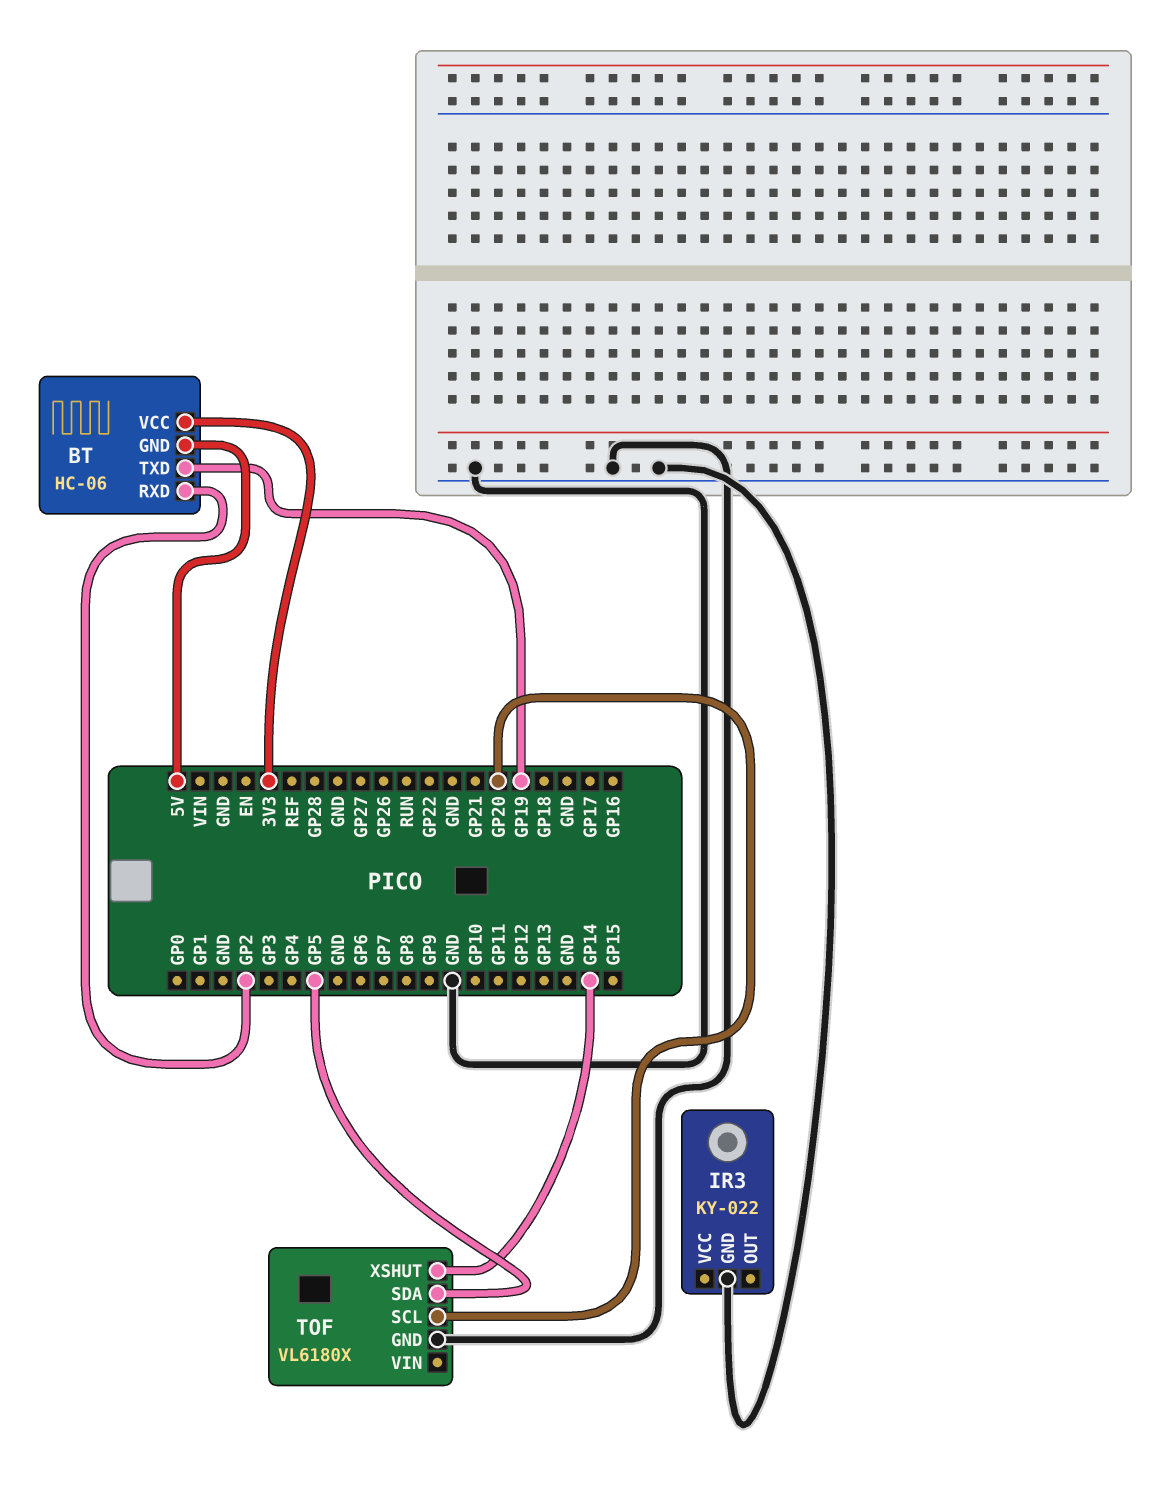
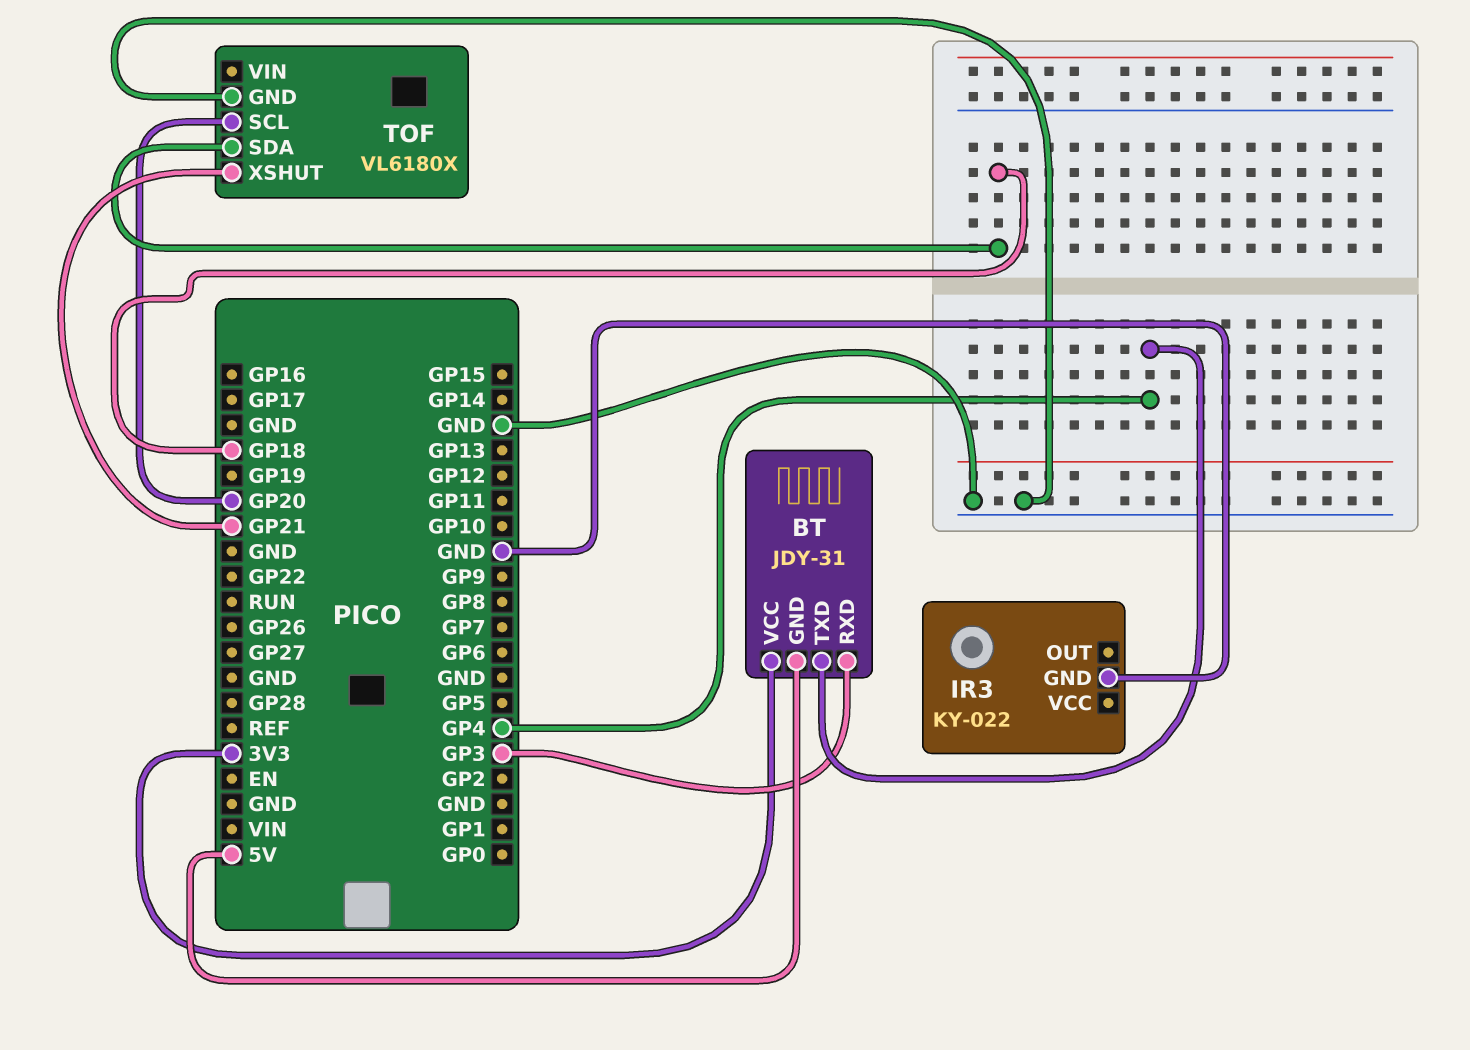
BT: HC-06 -> JDY-31
BT pin RXD: GP2 -> GP3
BT pin TXD: GP19 -> GP4
TOF pin SDA: GP5 -> GP18
TOF pin XSHUT: GP14 -> GP21

